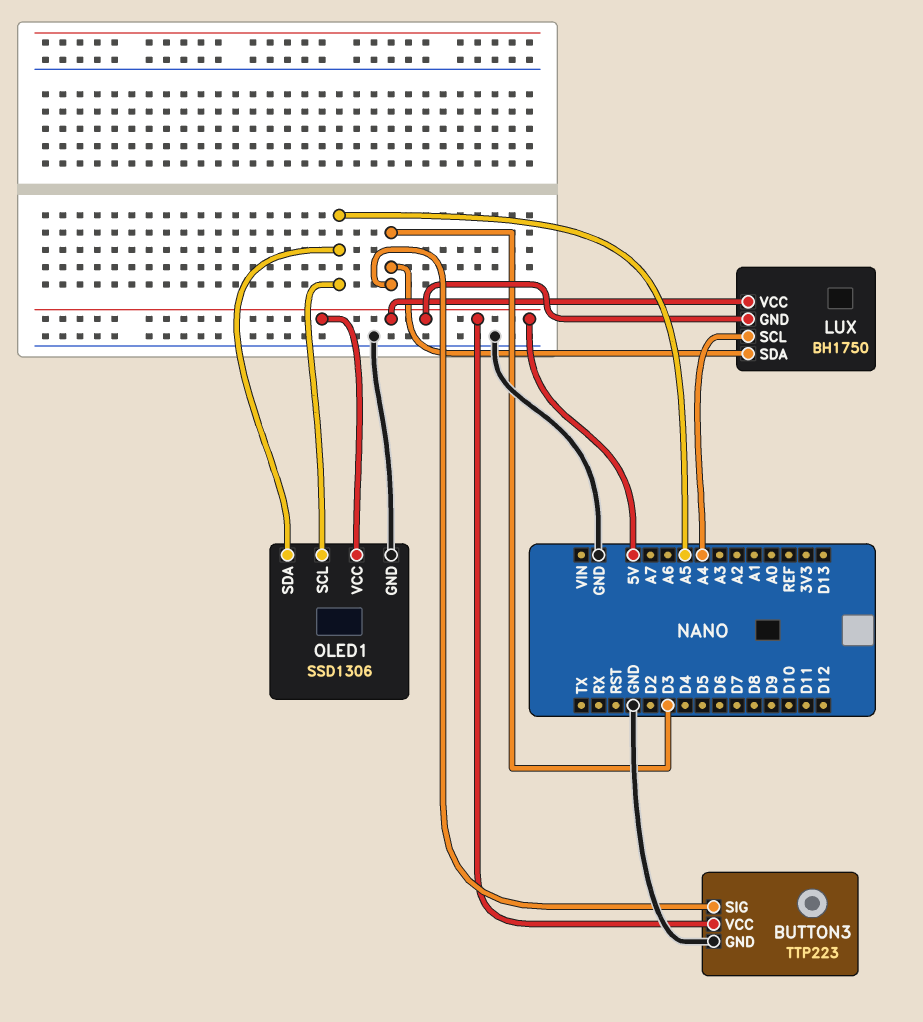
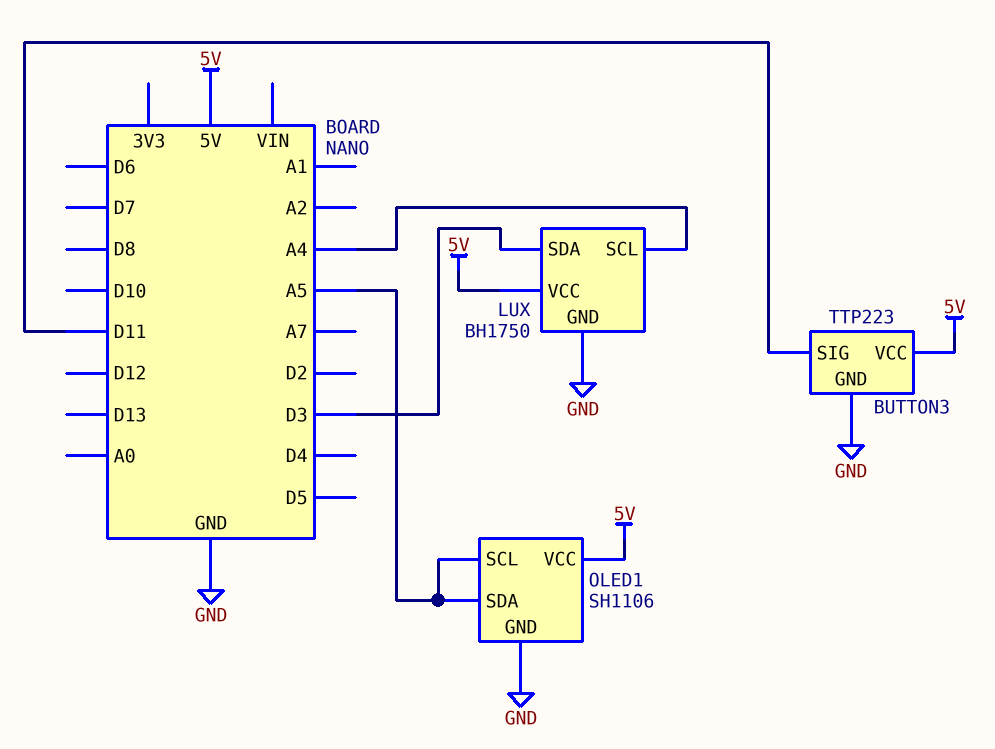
BUTTON3 pin SIG: D3 -> D11
LUX pin GND: 5V -> GND
OLED1: SSD1306 -> SH1106

